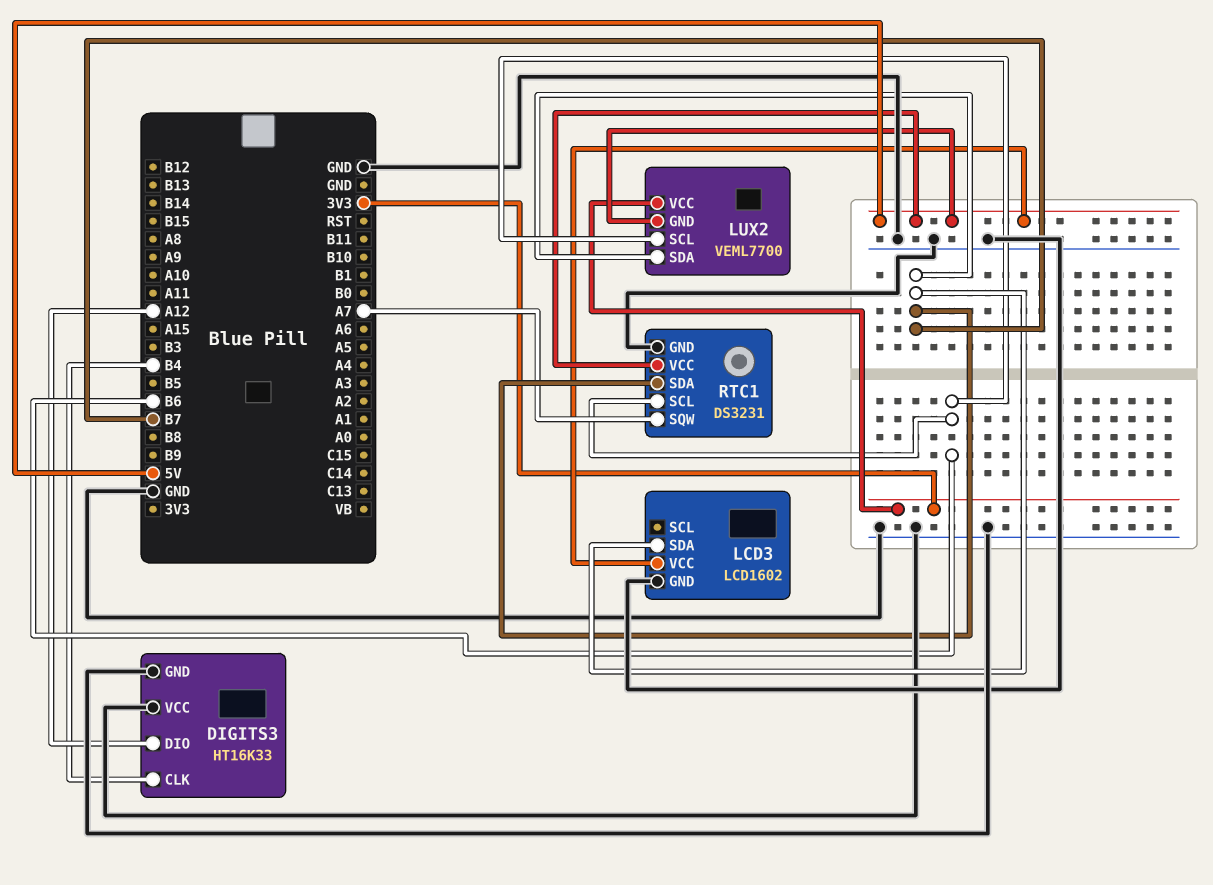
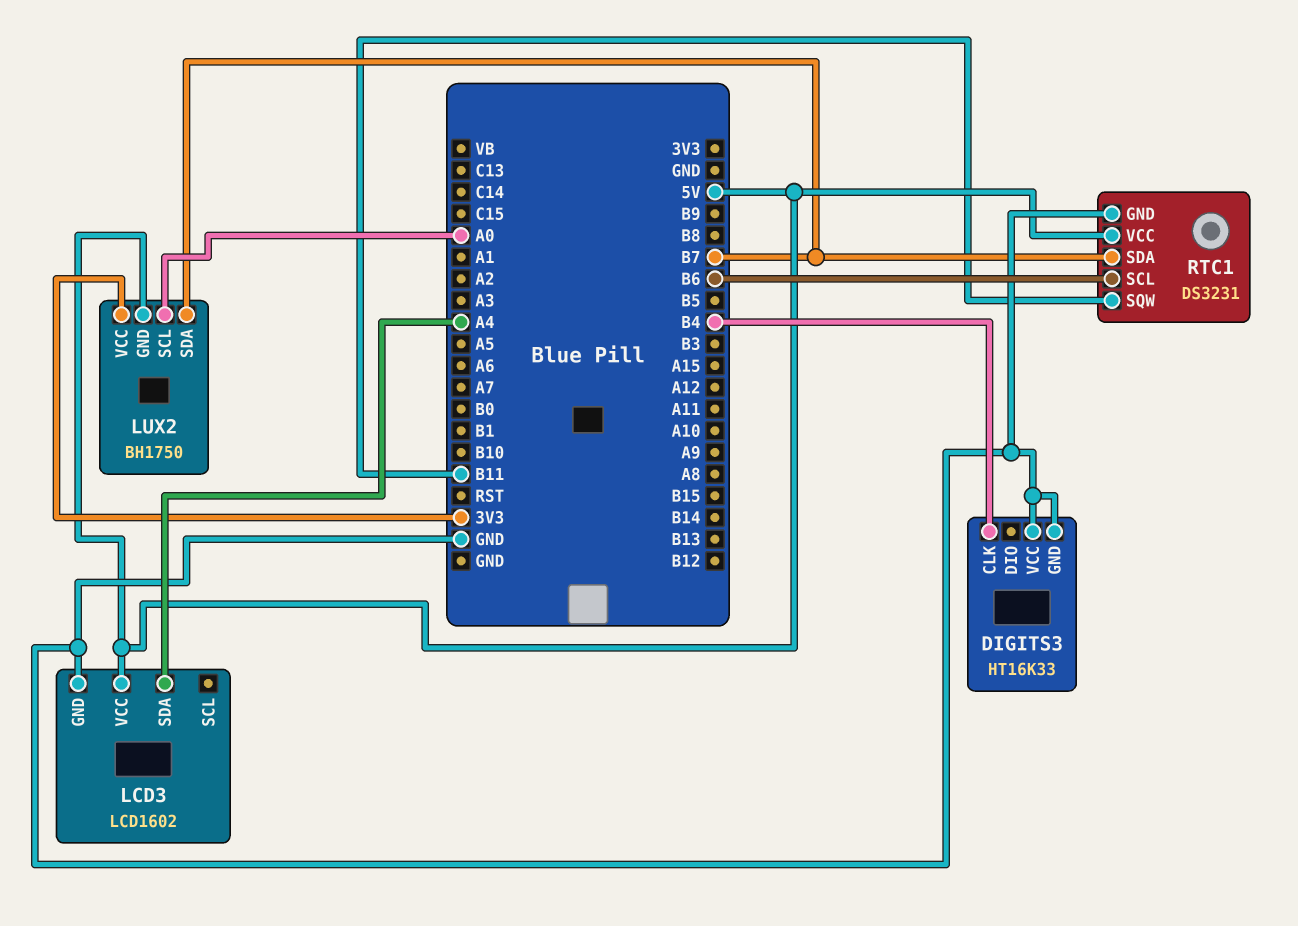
DIGITS3 pin DIO: A12 -> none
LCD3 pin SDA: B7 -> A4
LUX2: VEML7700 -> BH1750
LUX2 pin SCL: B6 -> A0
RTC1 pin SQW: A7 -> B11

